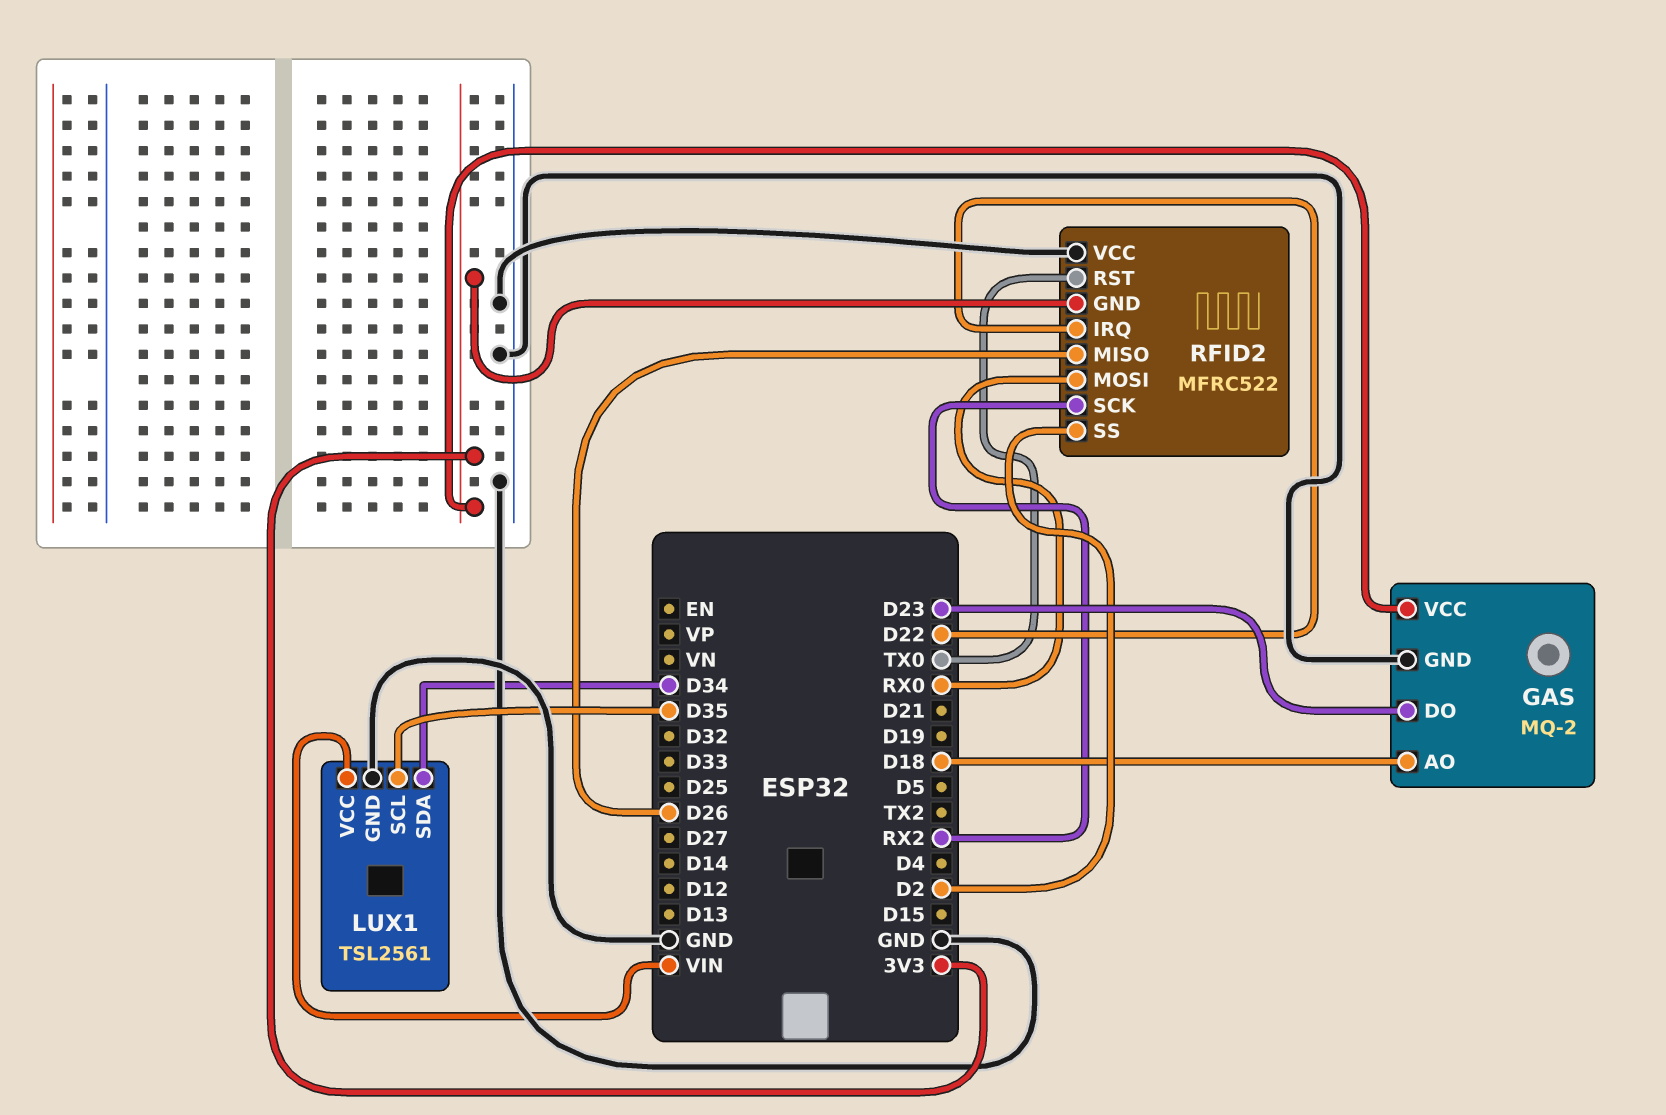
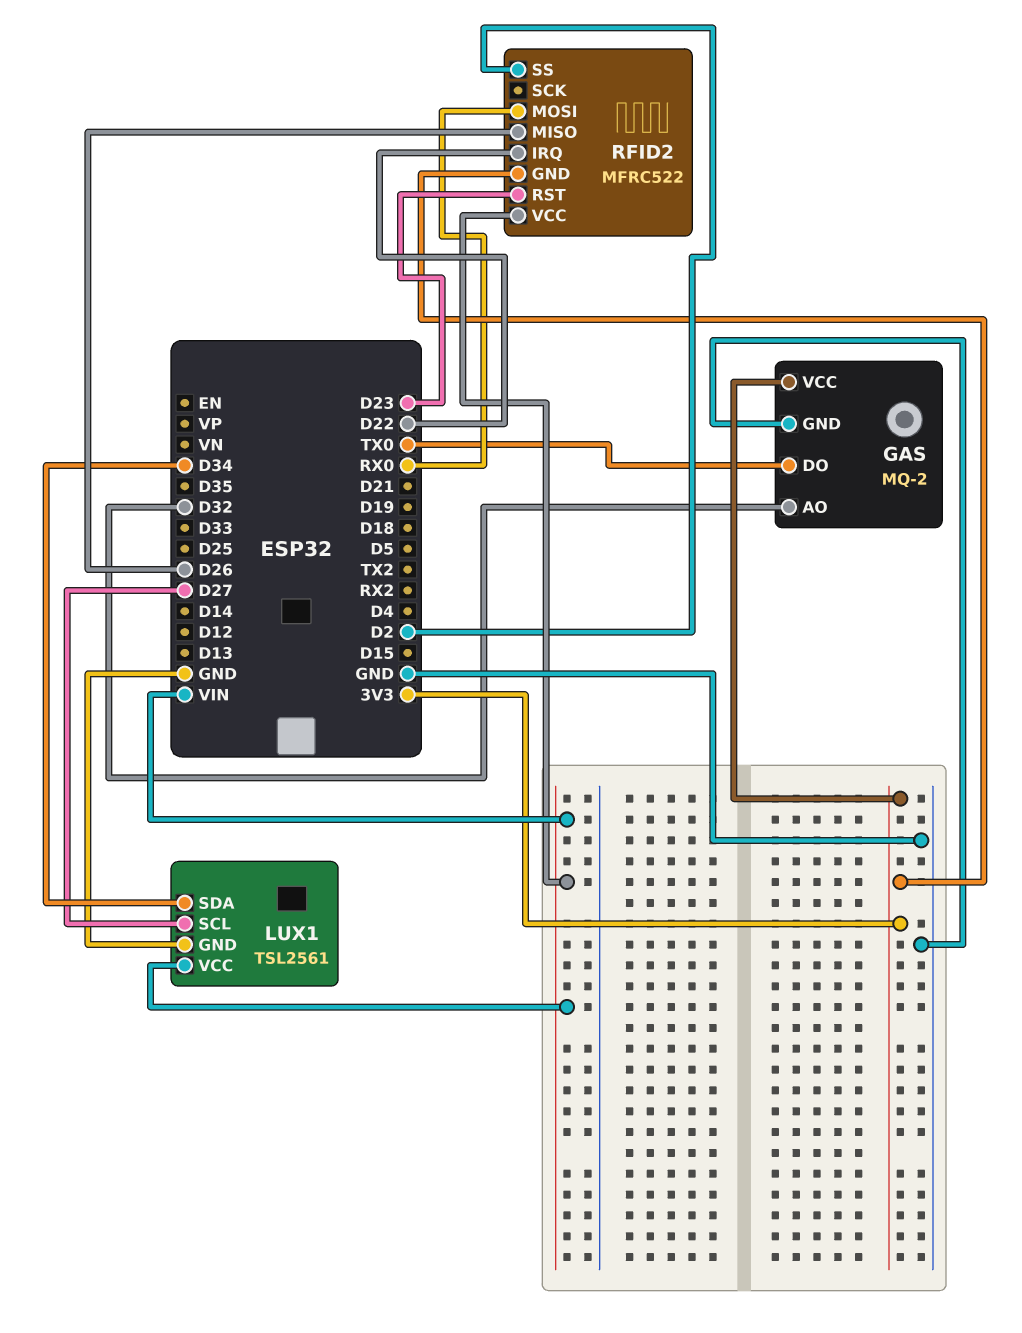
GAS pin AO: D18 -> D32
GAS pin DO: D23 -> TX0
LUX1 pin SCL: D35 -> D27
RFID2 pin RST: TX0 -> D23
RFID2 pin SCK: RX2 -> none
RFID2 pin VCC: GND -> VIN

